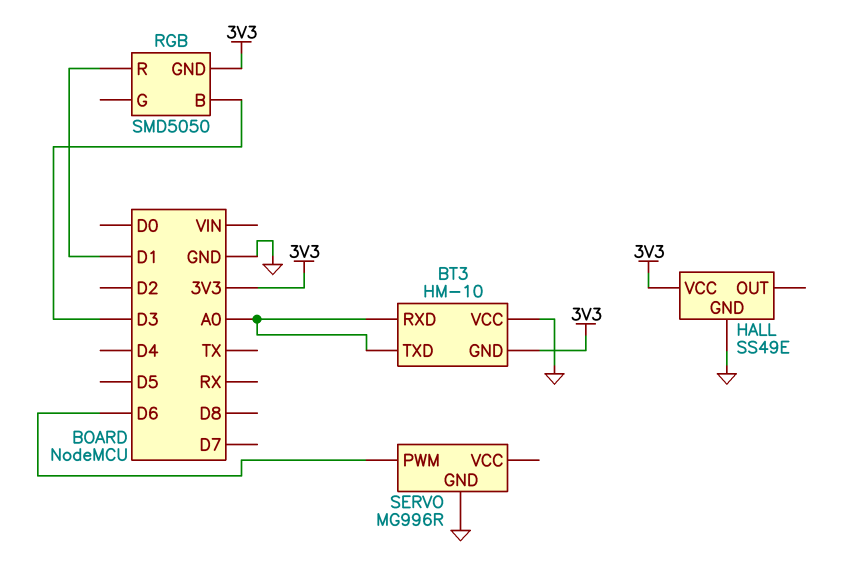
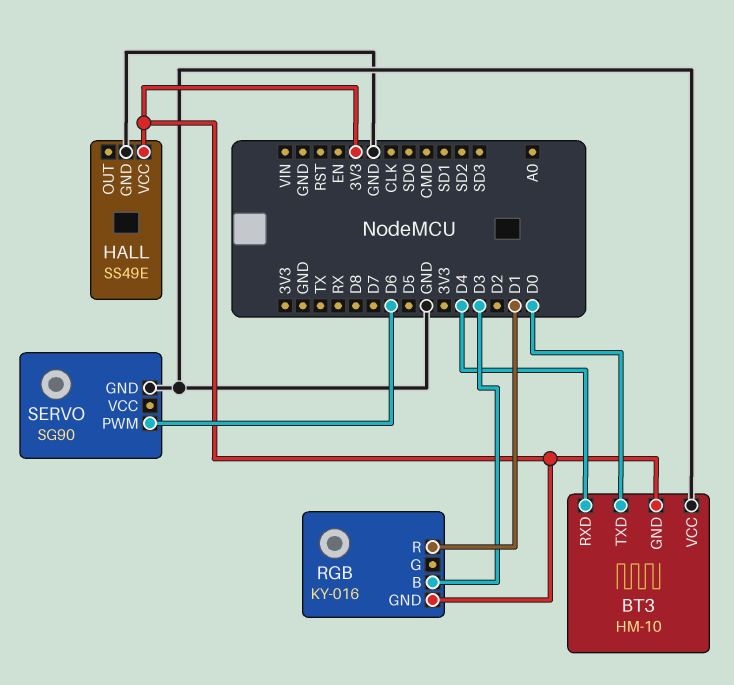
BT3 pin RXD: A0 -> D4
BT3 pin TXD: A0 -> D0
RGB: SMD5050 -> KY-016
SERVO: MG996R -> SG90

